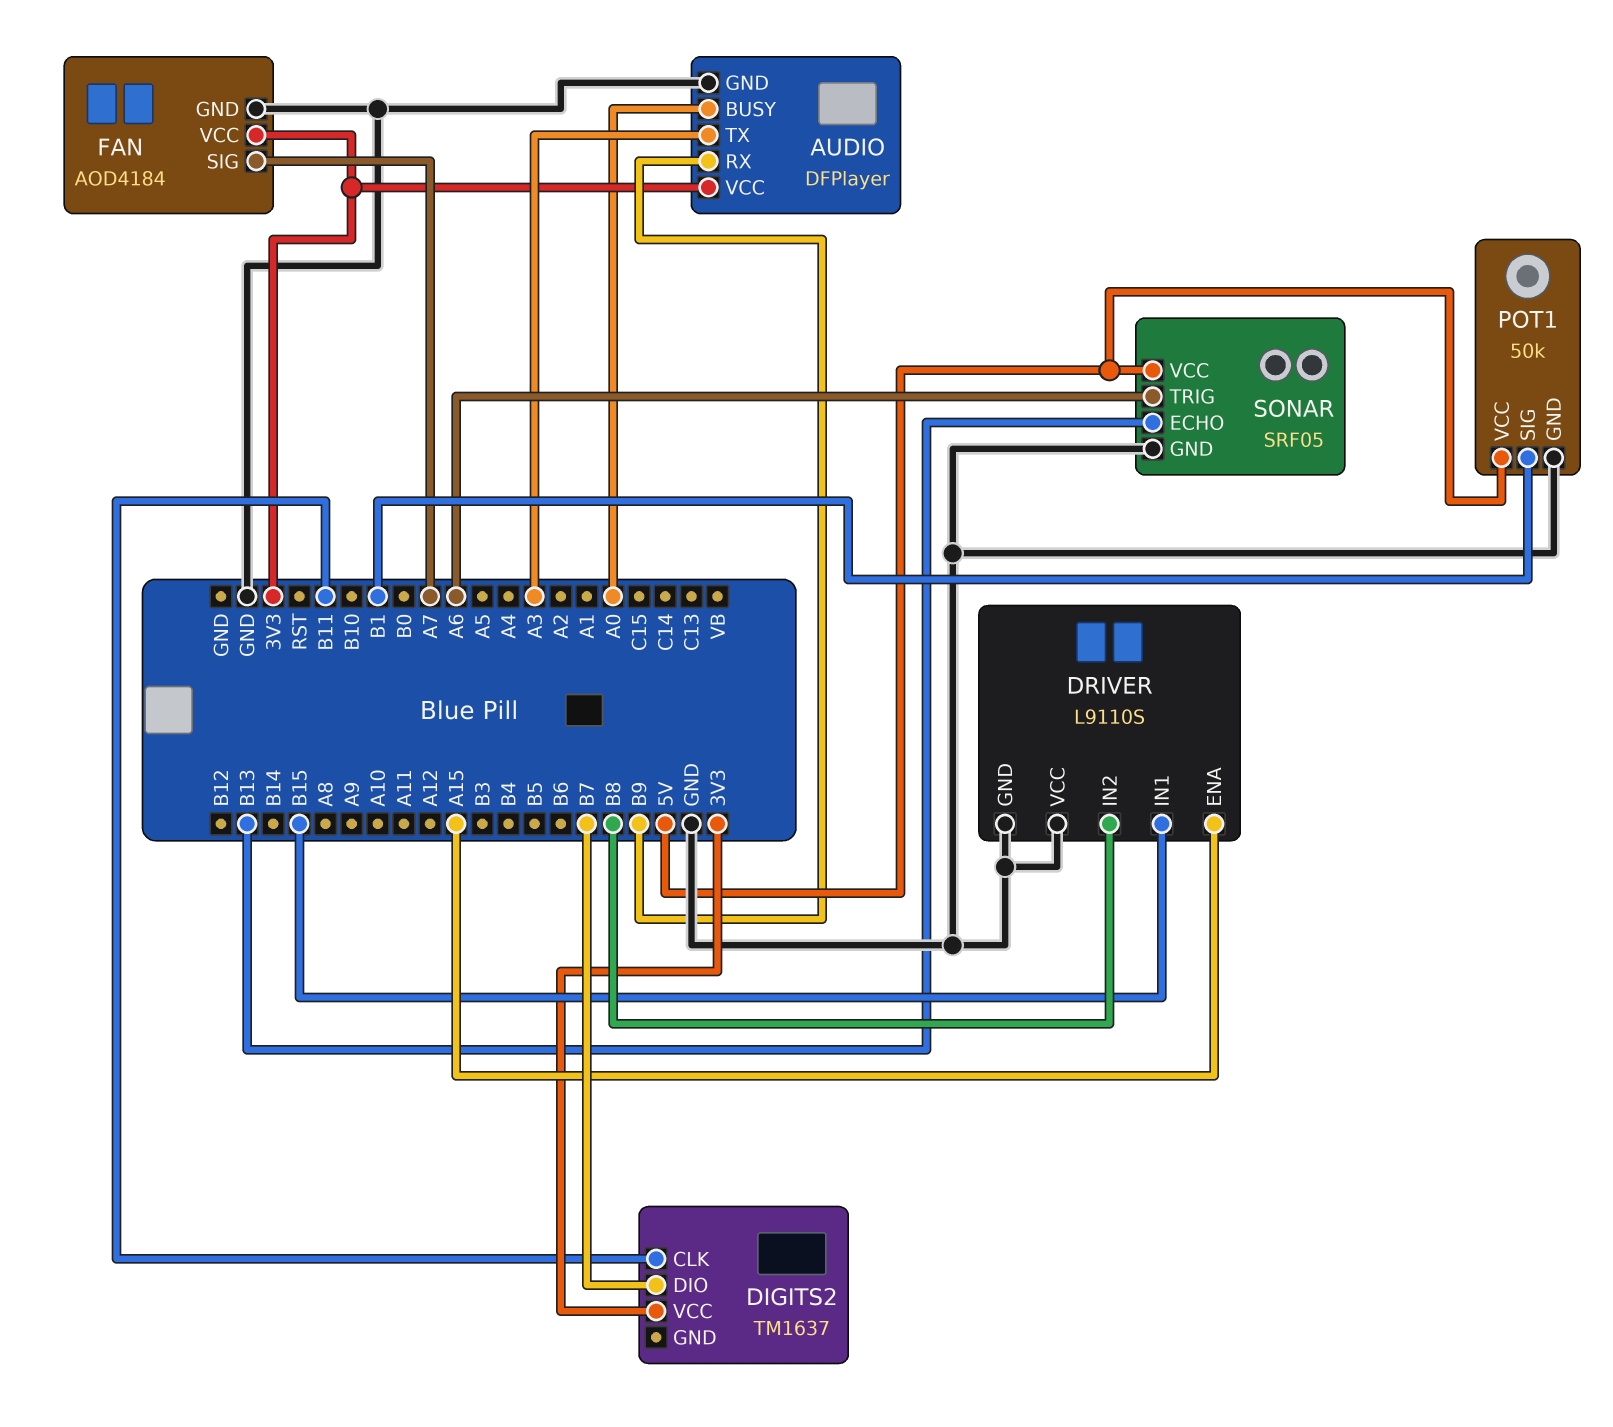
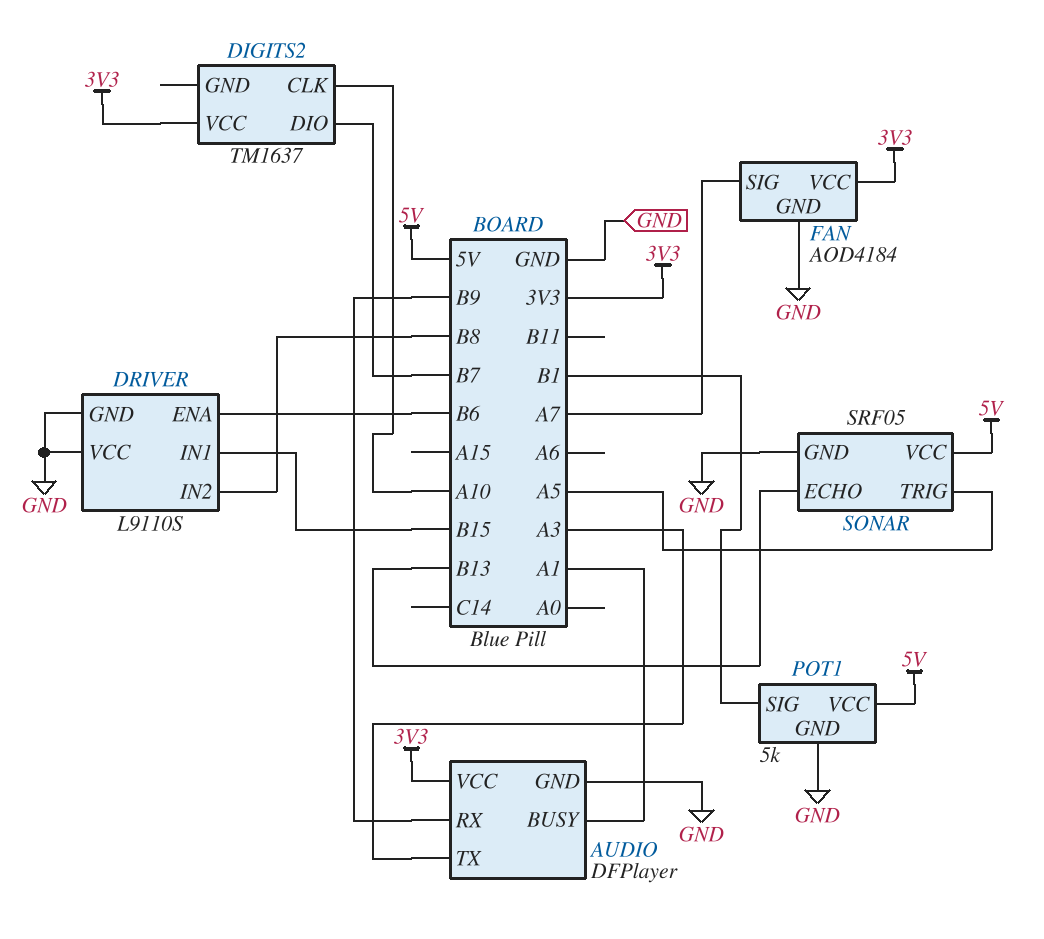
AUDIO pin BUSY: A0 -> A1
DIGITS2 pin CLK: B11 -> A10
DRIVER pin ENA: A15 -> B6
POT1: 50k -> 5k
SONAR pin TRIG: A6 -> A5

